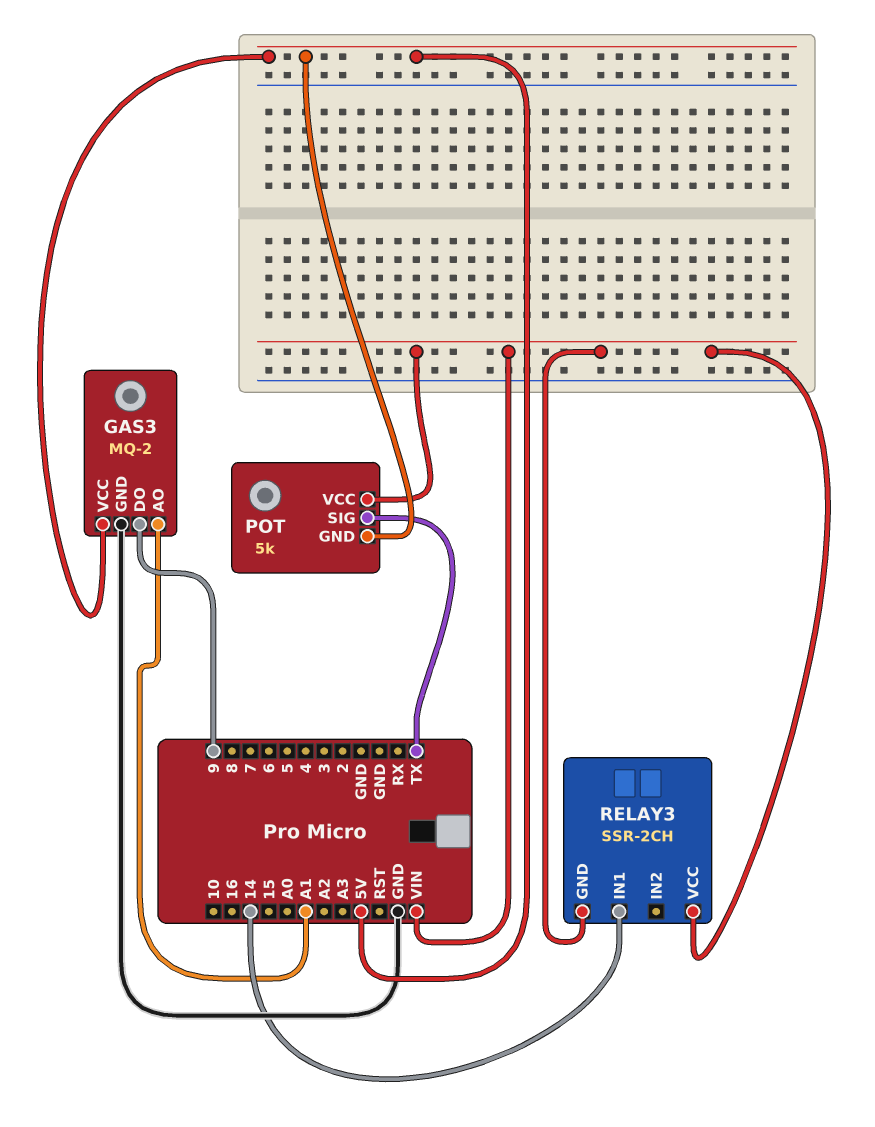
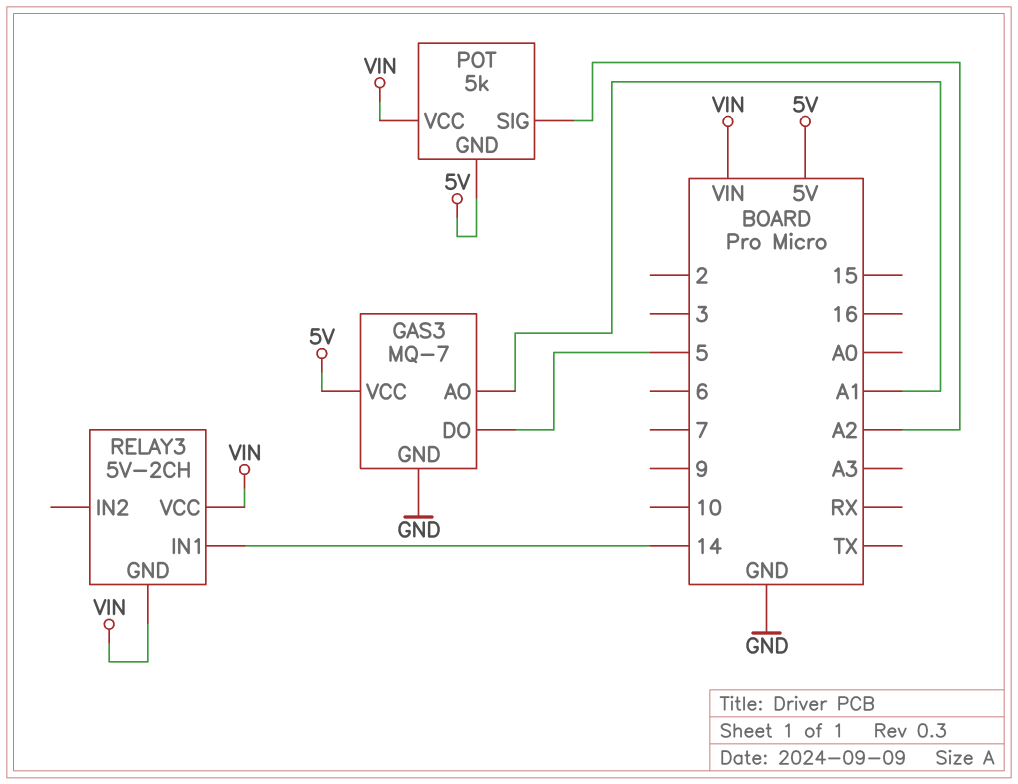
GAS3: MQ-2 -> MQ-7
GAS3 pin DO: 9 -> 5
POT pin SIG: TX -> A2
RELAY3: SSR-2CH -> 5V-2CH

